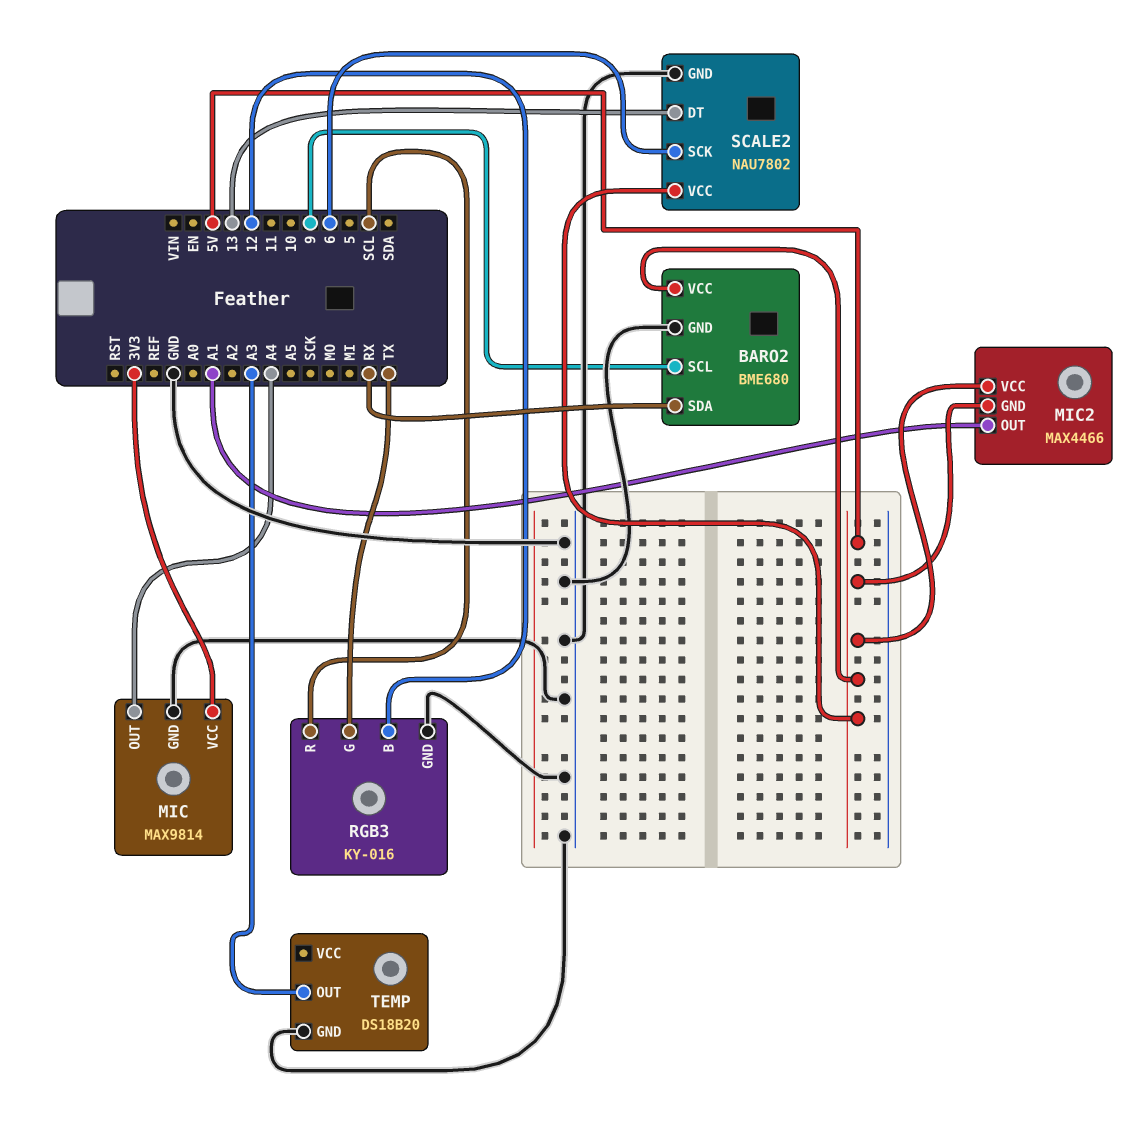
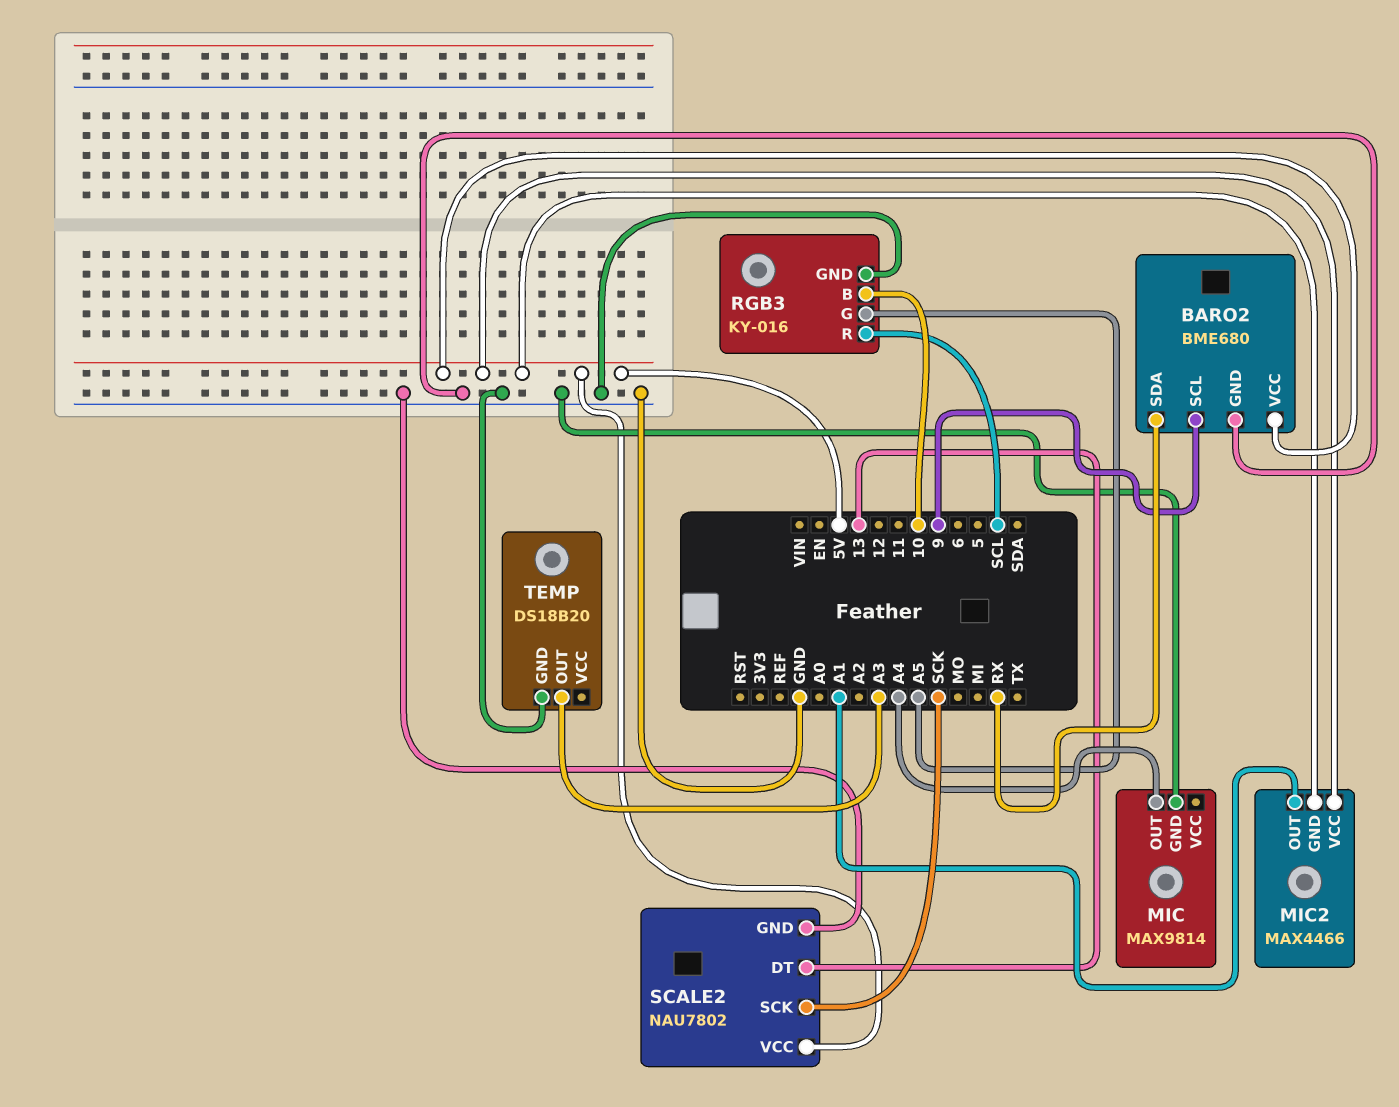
MIC pin VCC: 3V3 -> none
RGB3 pin B: 12 -> 10
RGB3 pin G: TX -> A5
SCALE2 pin SCK: 6 -> SCK

